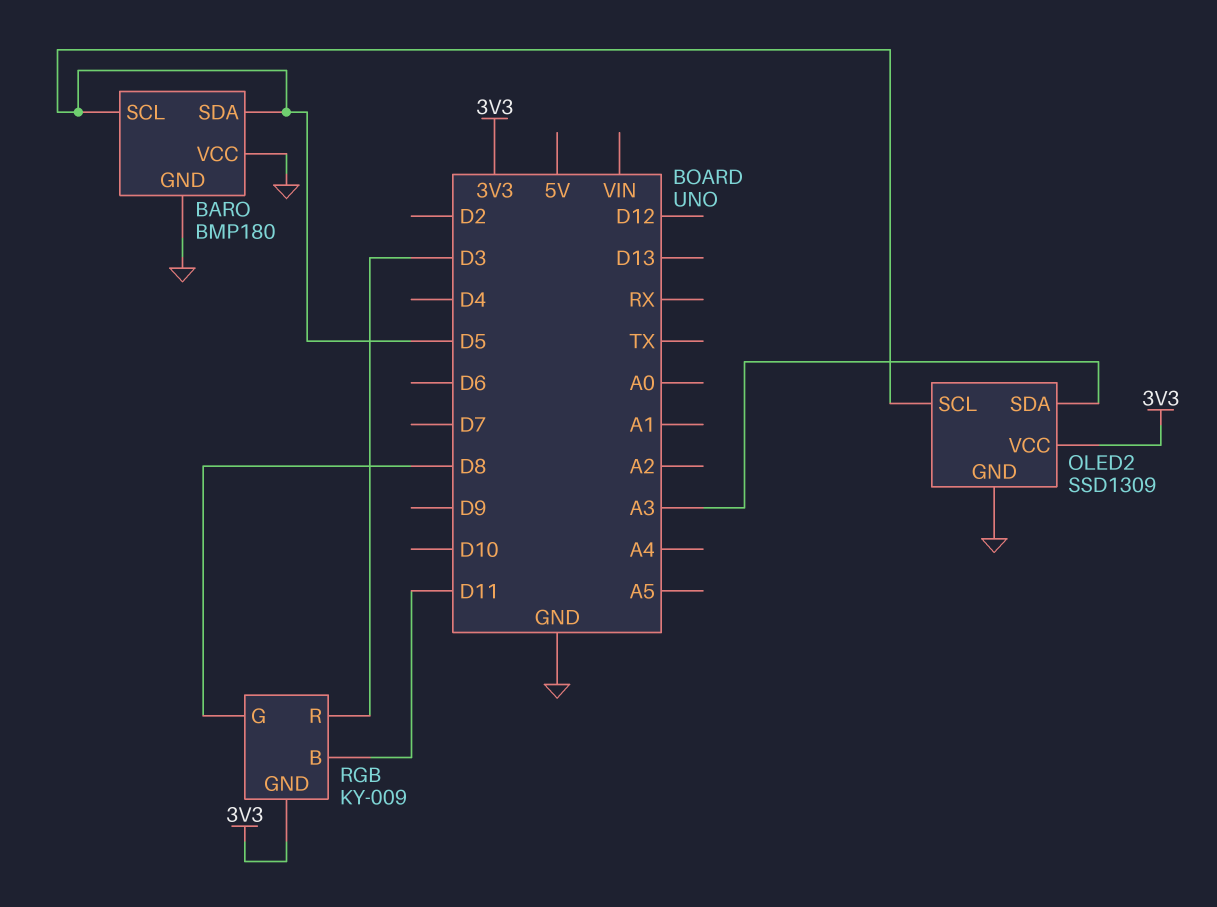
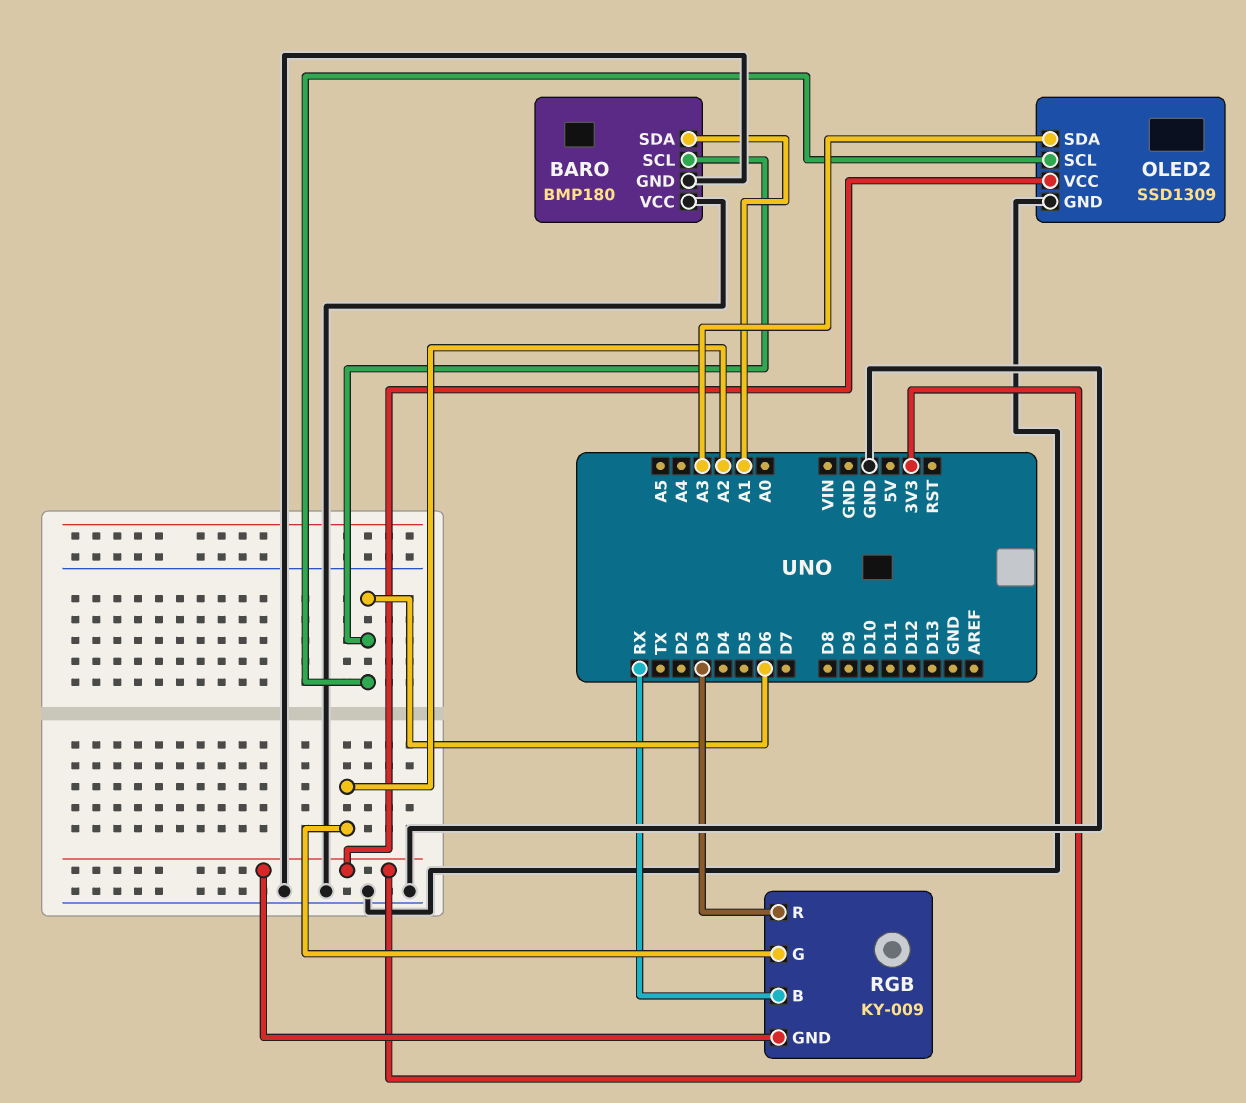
BARO pin SCL: D5 -> D6
BARO pin SDA: D5 -> A1
OLED2 pin SCL: D5 -> D6
RGB pin B: D11 -> RX
RGB pin G: D8 -> A2

